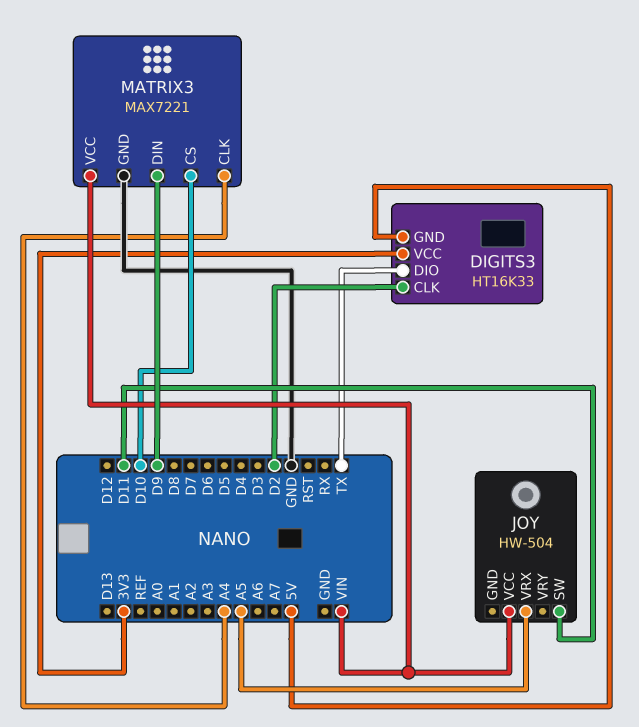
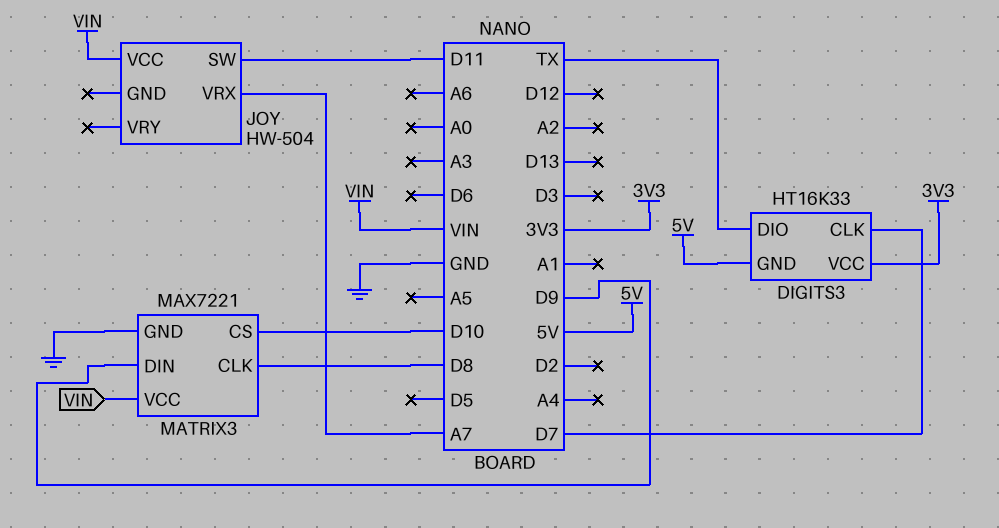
DIGITS3 pin CLK: D2 -> D7
JOY pin VRX: A5 -> A7
MATRIX3 pin CLK: A4 -> D8

